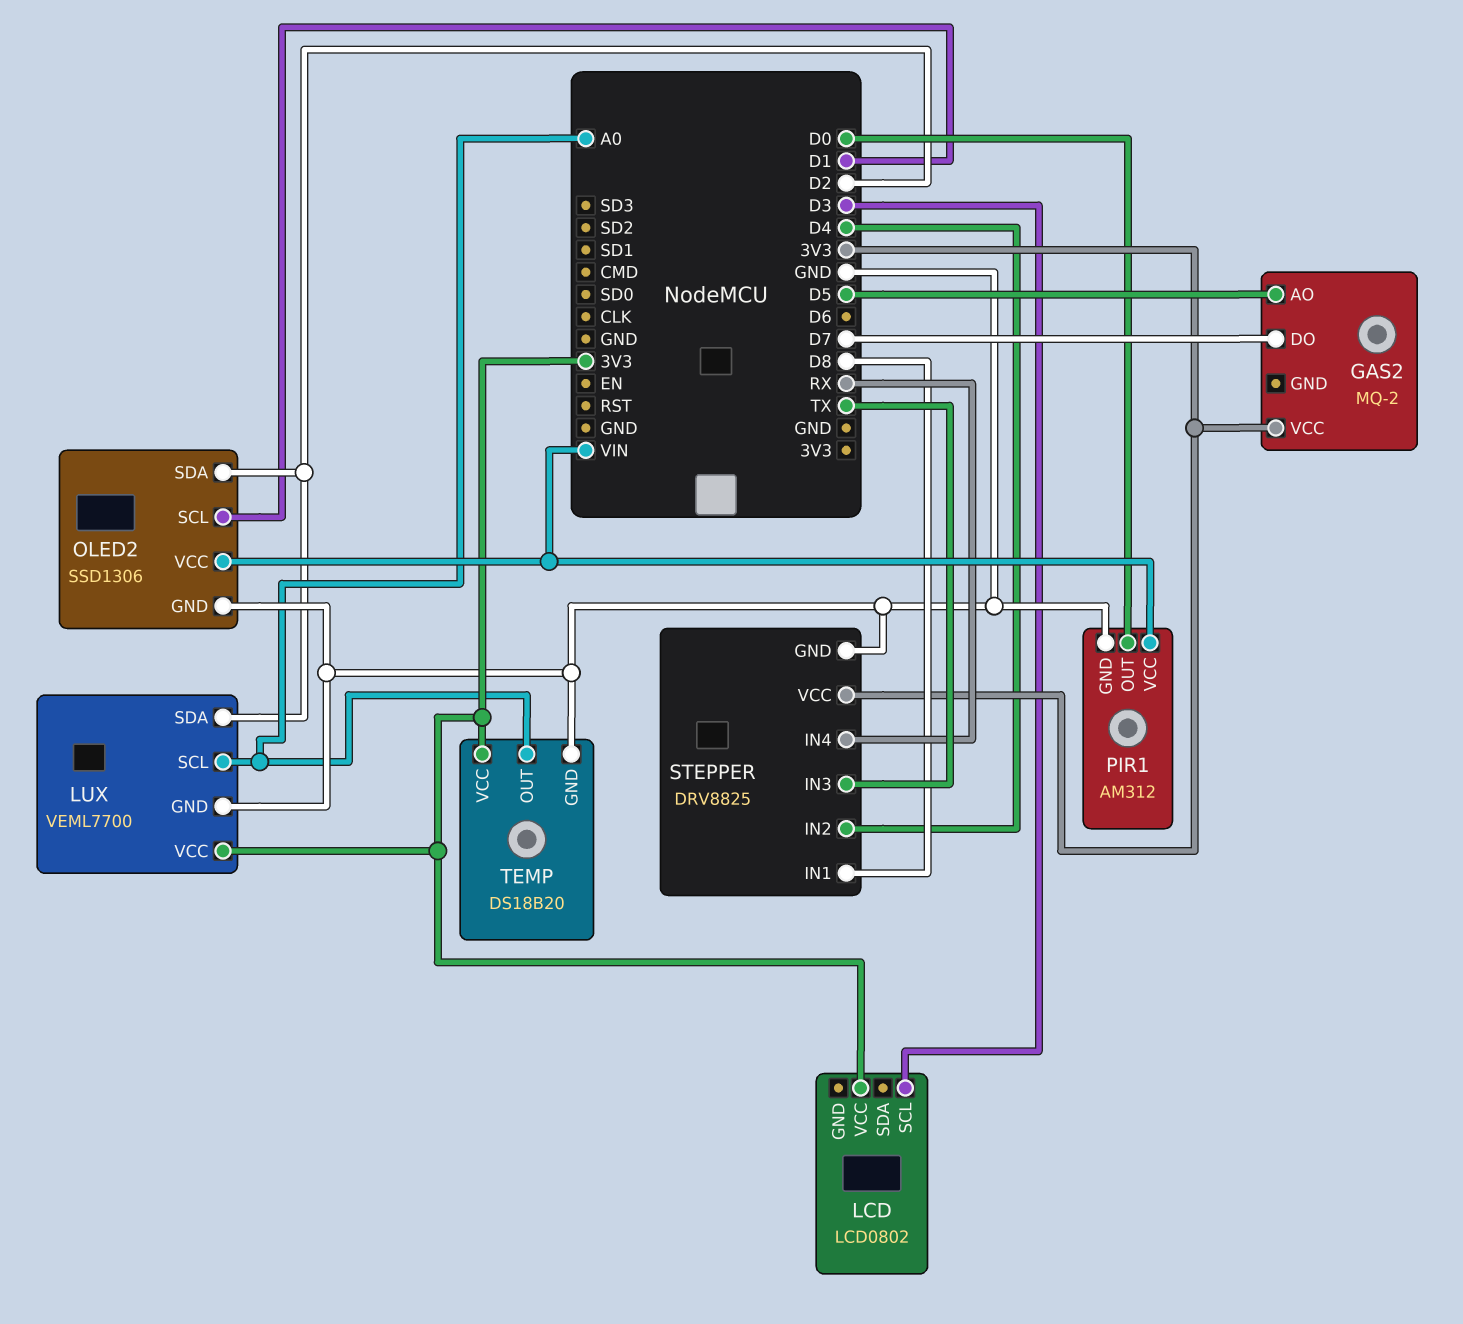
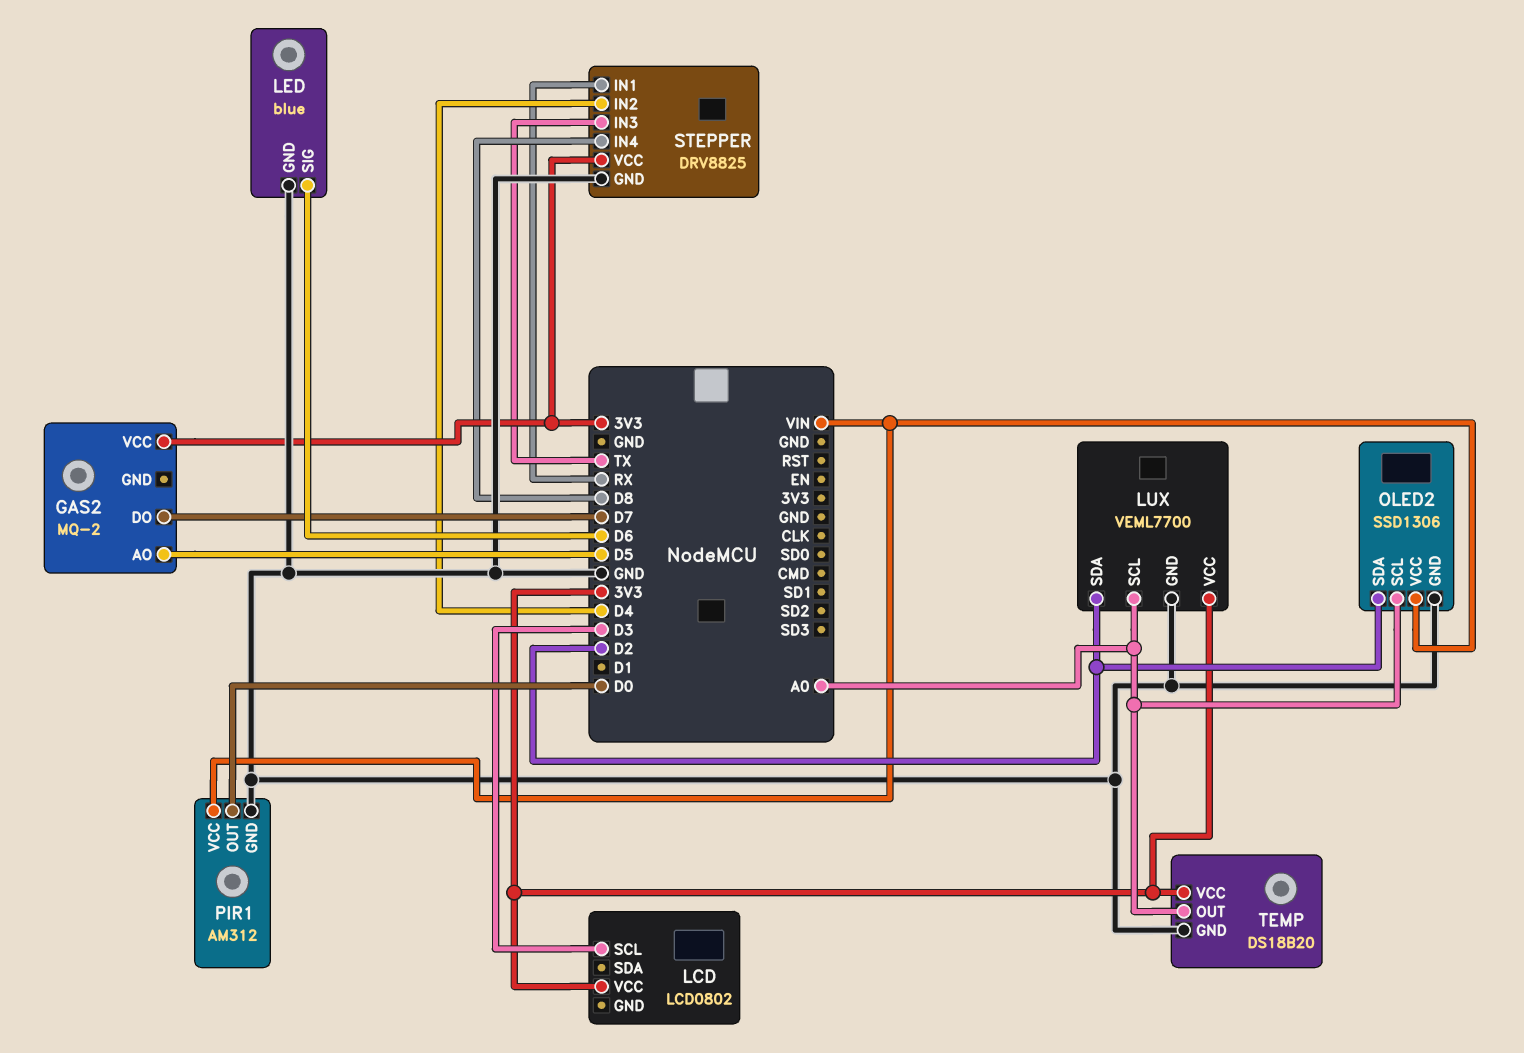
LED: none -> blue
LED pin GND: none -> GND
LED pin SIG: none -> D6
OLED2 pin SCL: D1 -> A0
STEPPER pin IN1: D8 -> RX
STEPPER pin IN4: RX -> D8

